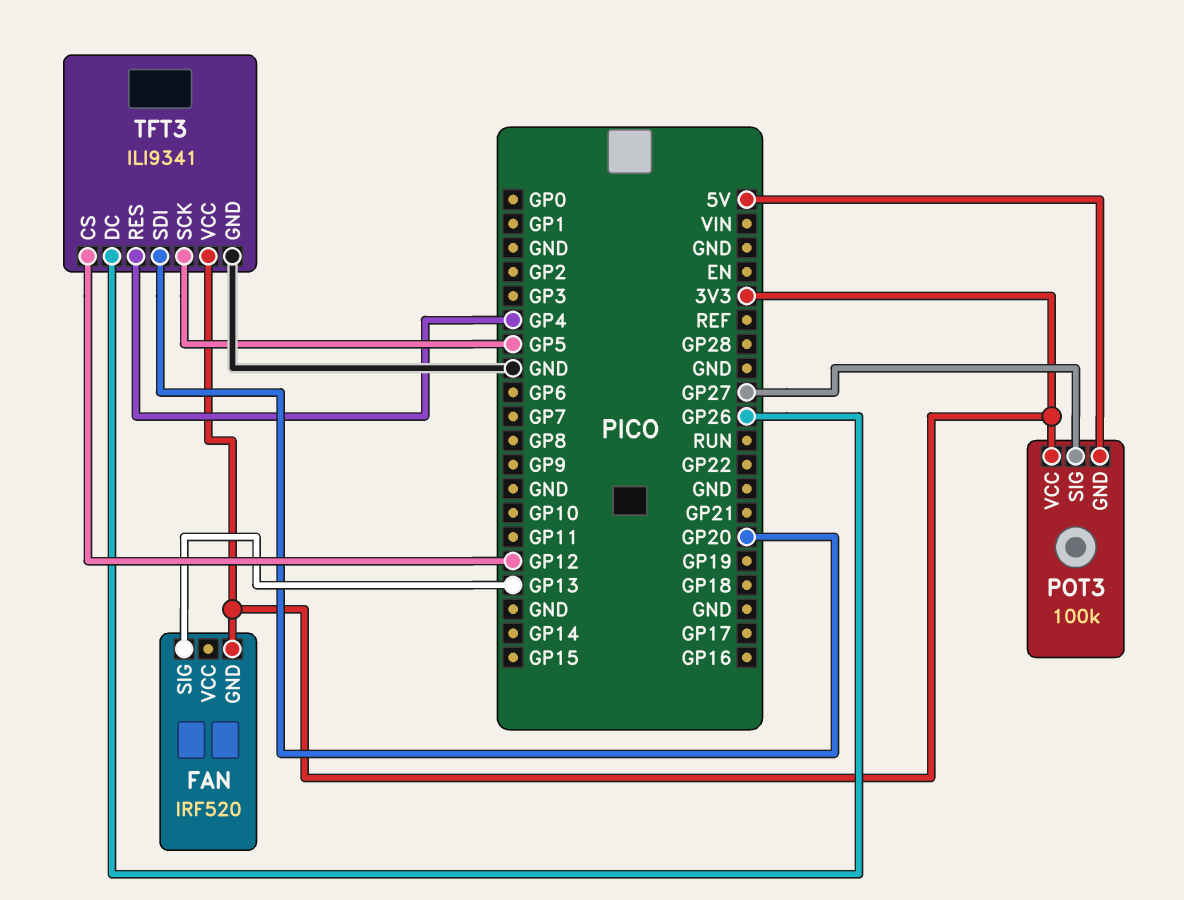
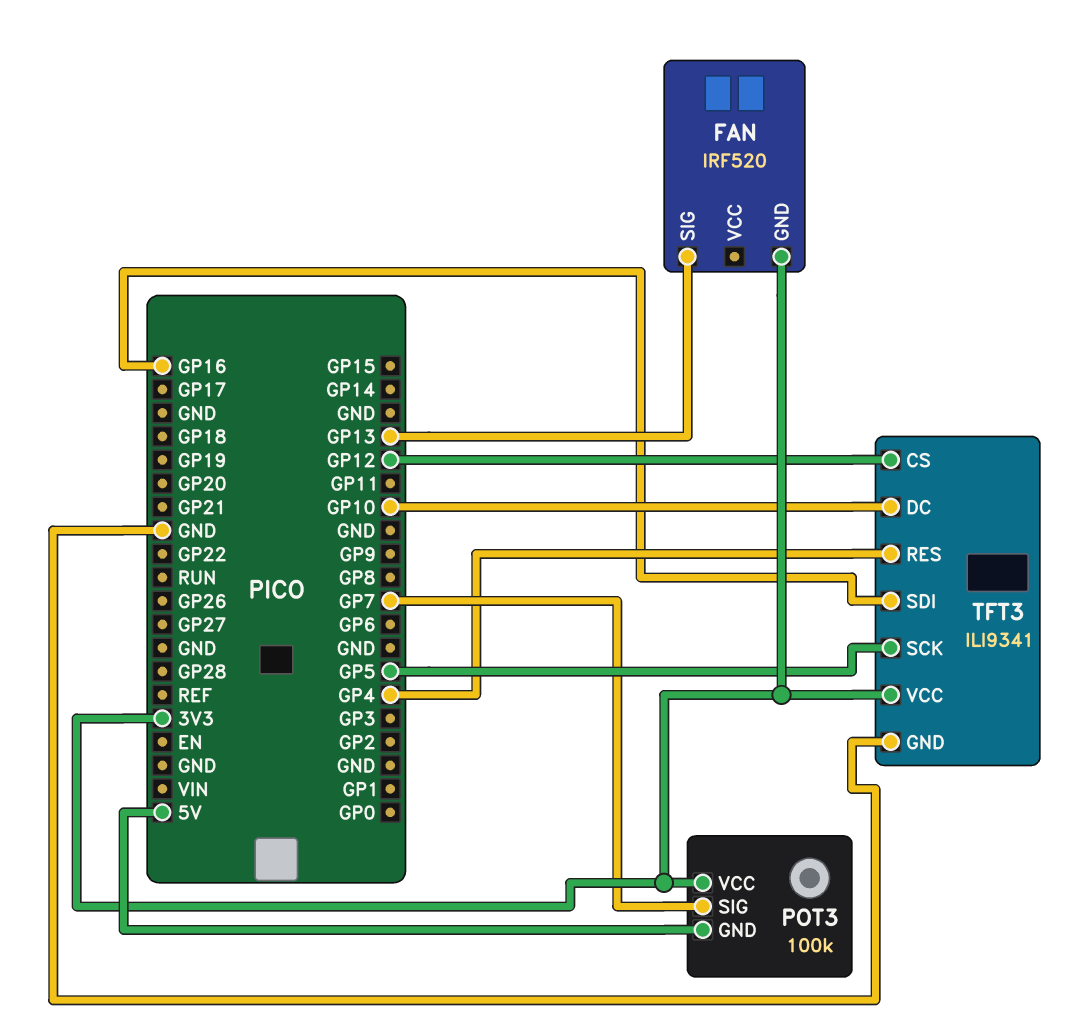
POT3 pin SIG: GP27 -> GP7
TFT3 pin DC: GP26 -> GP10
TFT3 pin SDI: GP20 -> GP16

